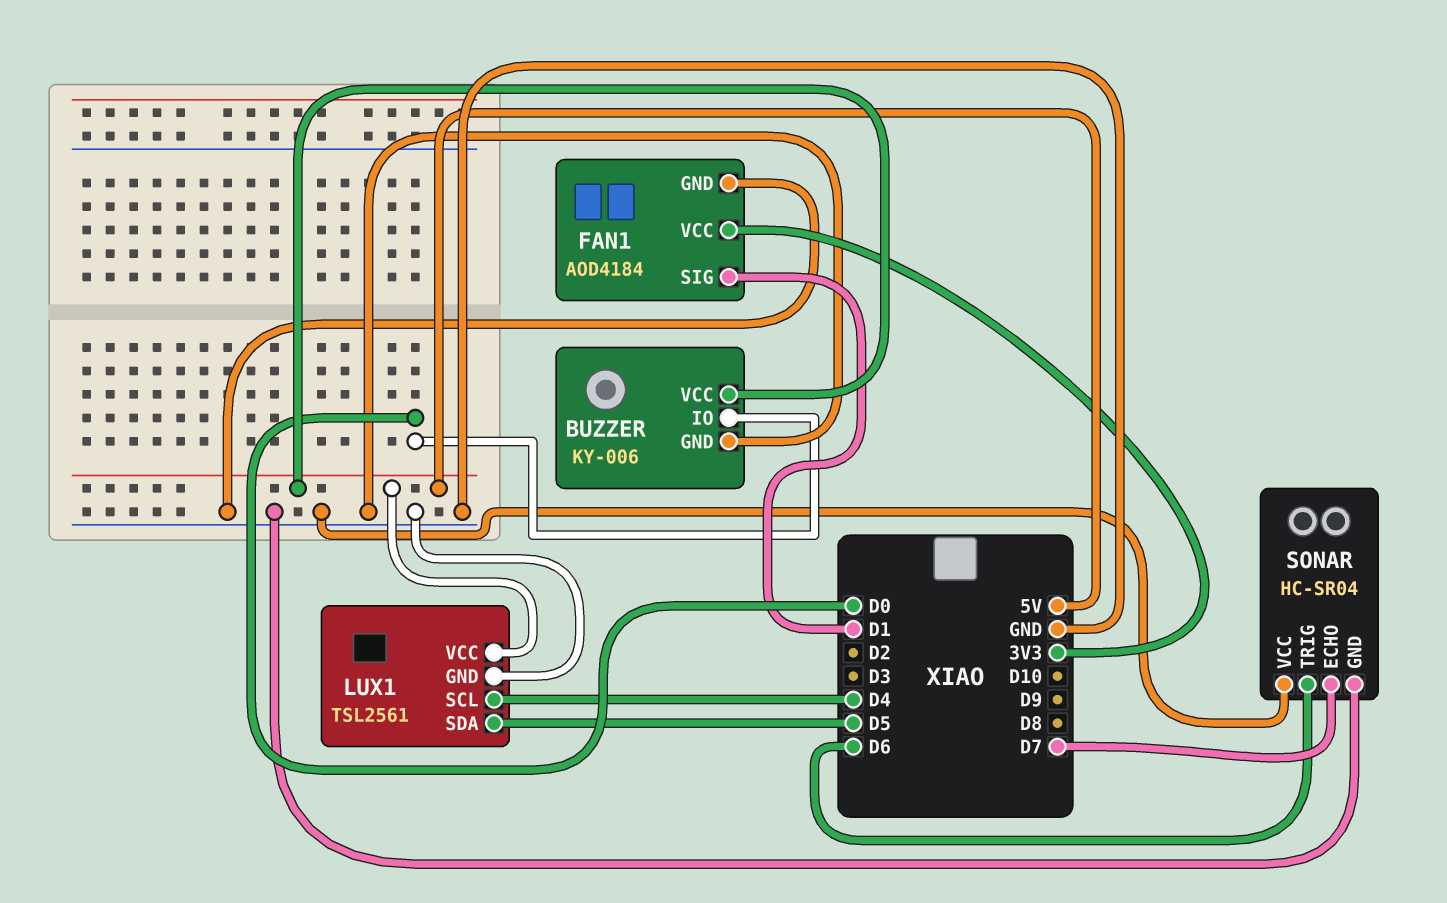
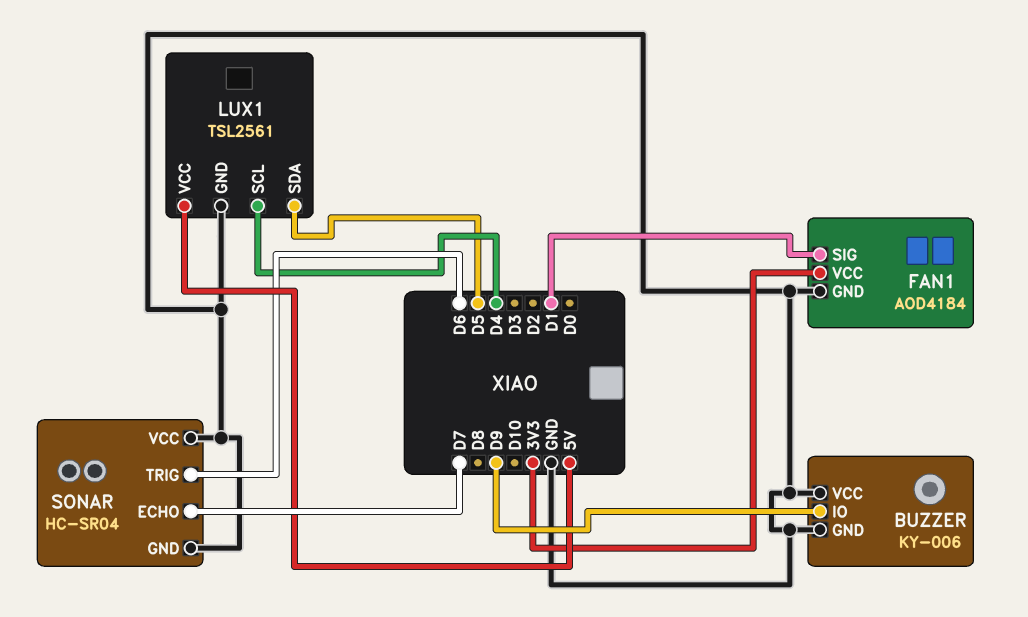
BUZZER pin IO: D0 -> D9
BUZZER pin VCC: 5V -> GND

